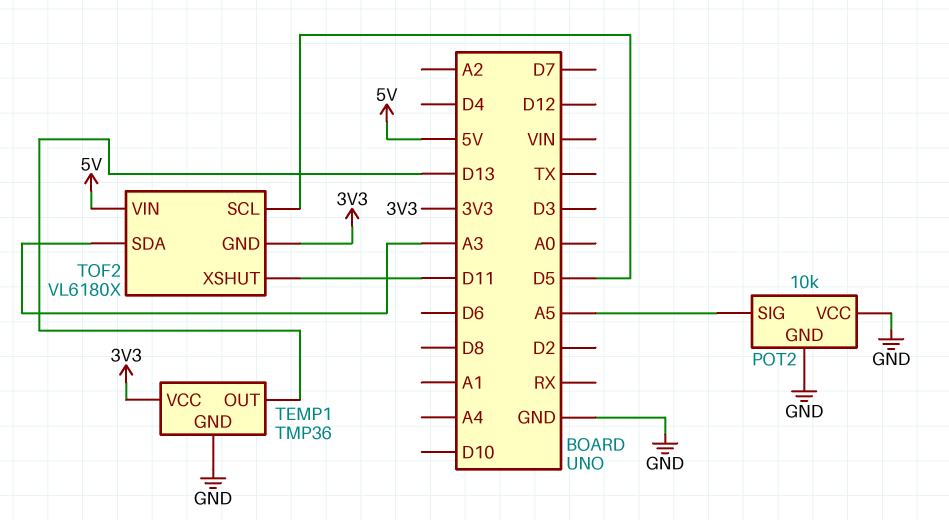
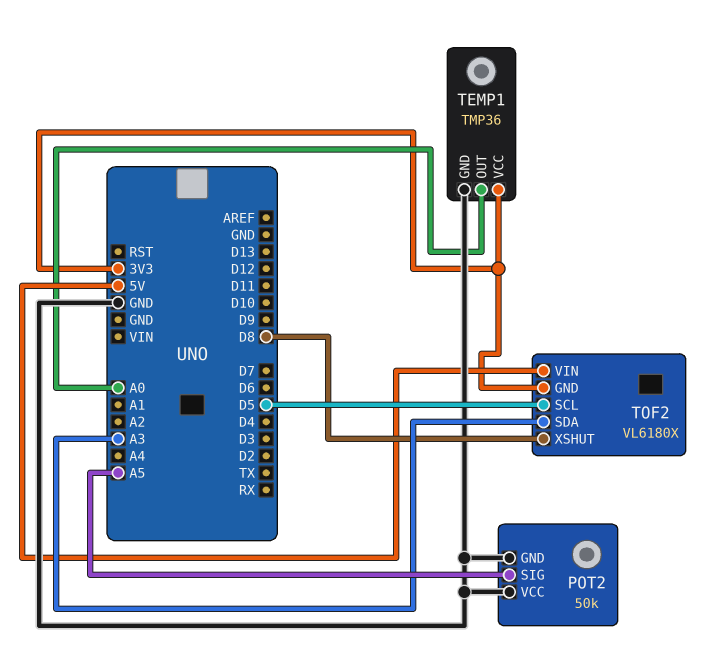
POT2: 10k -> 50k
TEMP1 pin OUT: D13 -> A0
TOF2 pin XSHUT: D11 -> D8

